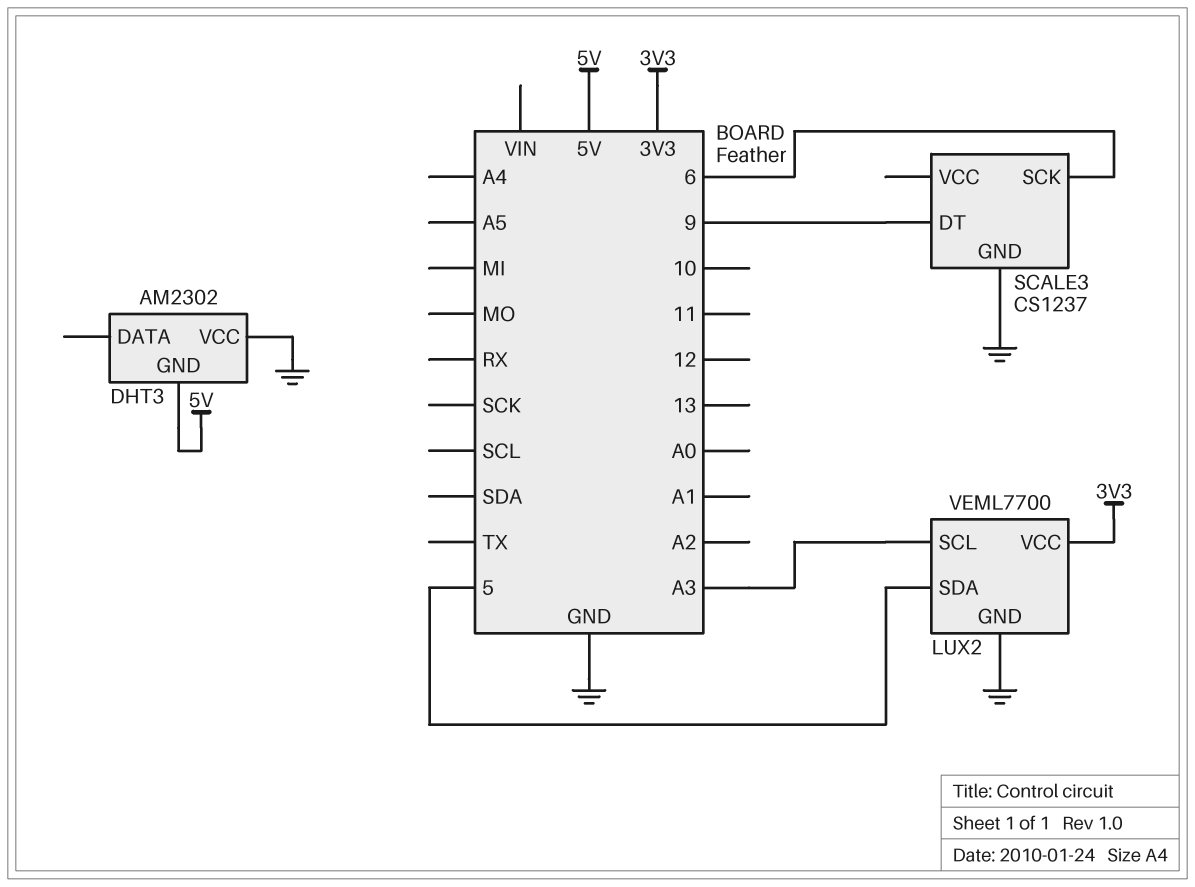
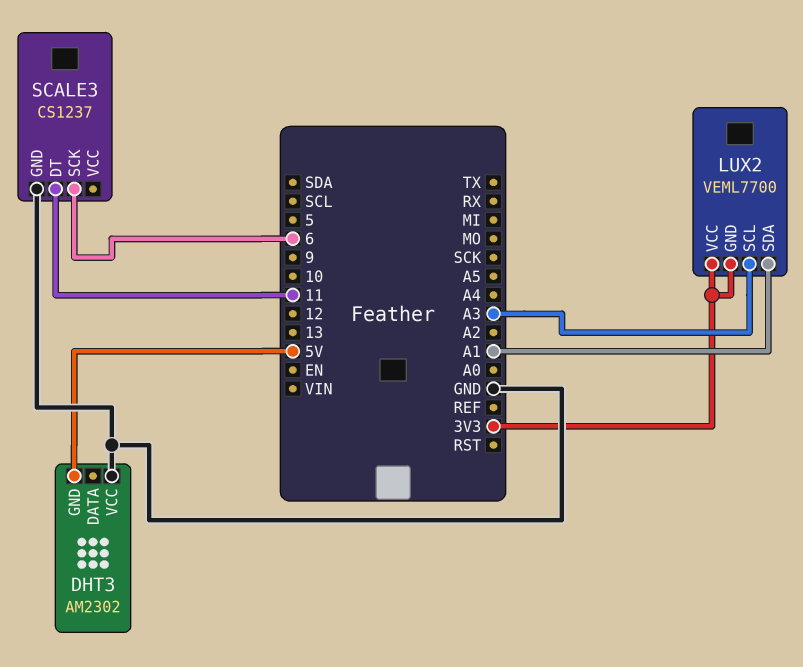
LUX2 pin GND: GND -> 3V3
LUX2 pin SDA: 5 -> A1
SCALE3 pin DT: 9 -> 11

